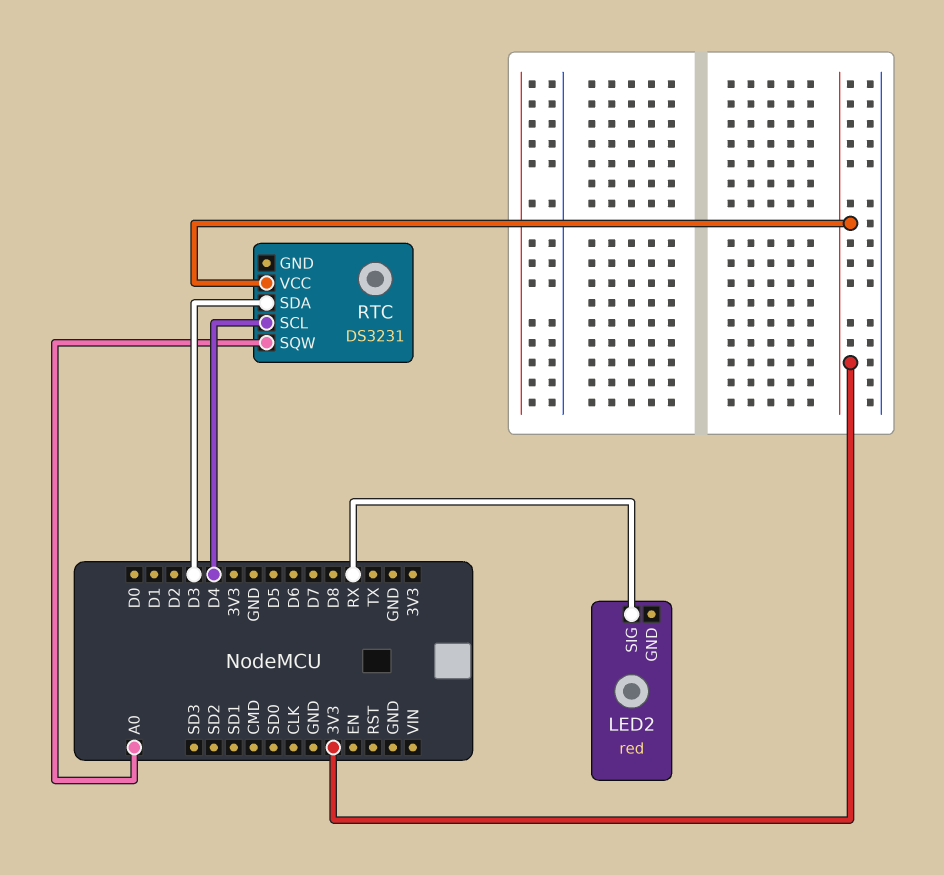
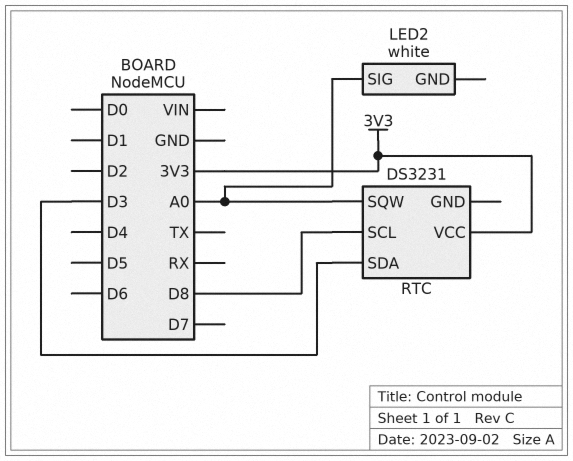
LED2: red -> white
LED2 pin SIG: RX -> A0
RTC pin SCL: D4 -> D8

